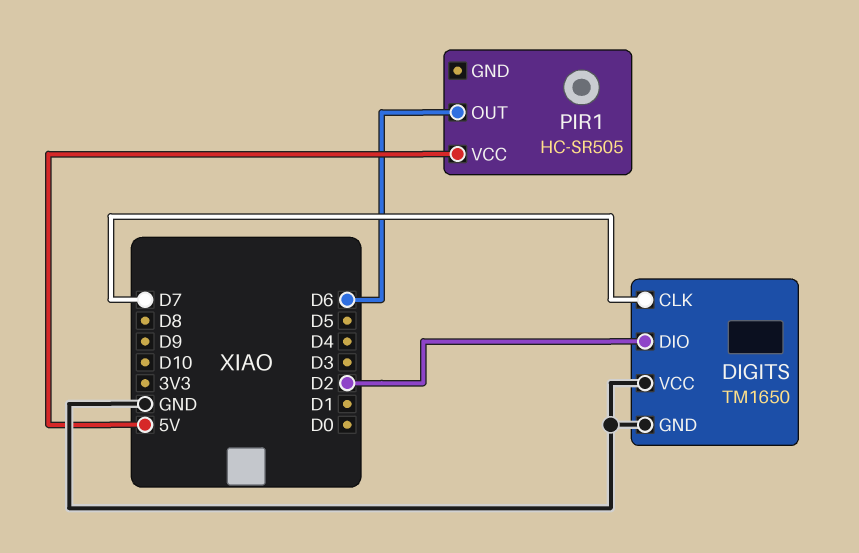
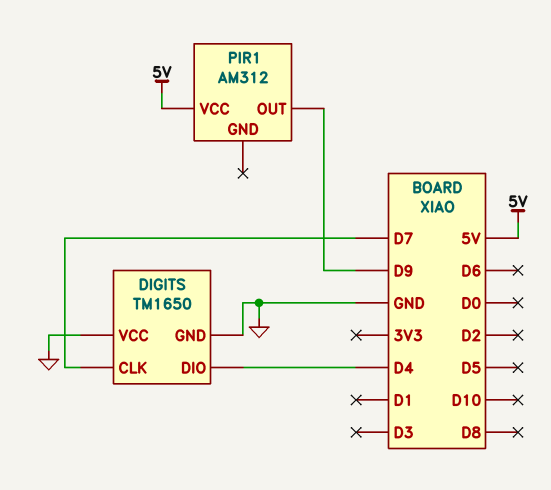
DIGITS pin DIO: D2 -> D4
PIR1: HC-SR505 -> AM312
PIR1 pin OUT: D6 -> D9

